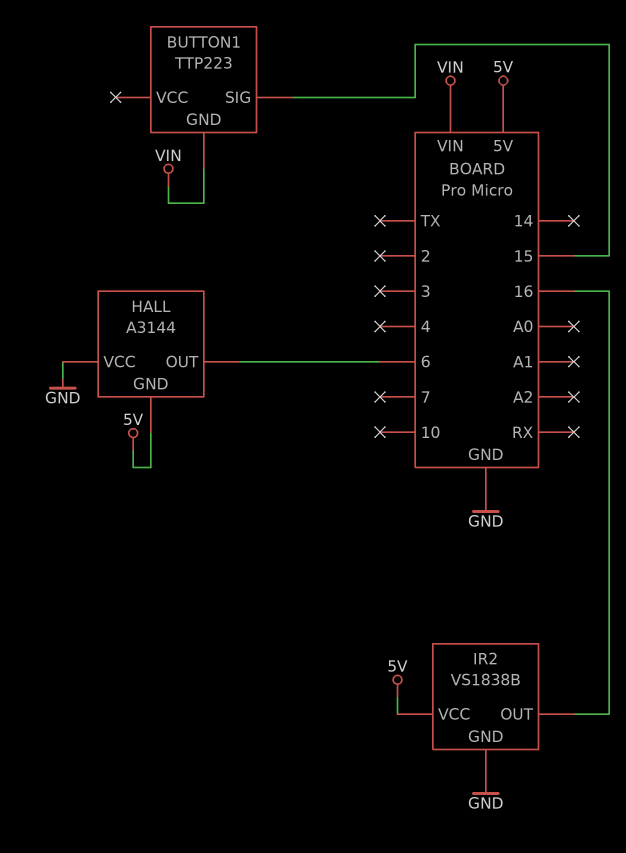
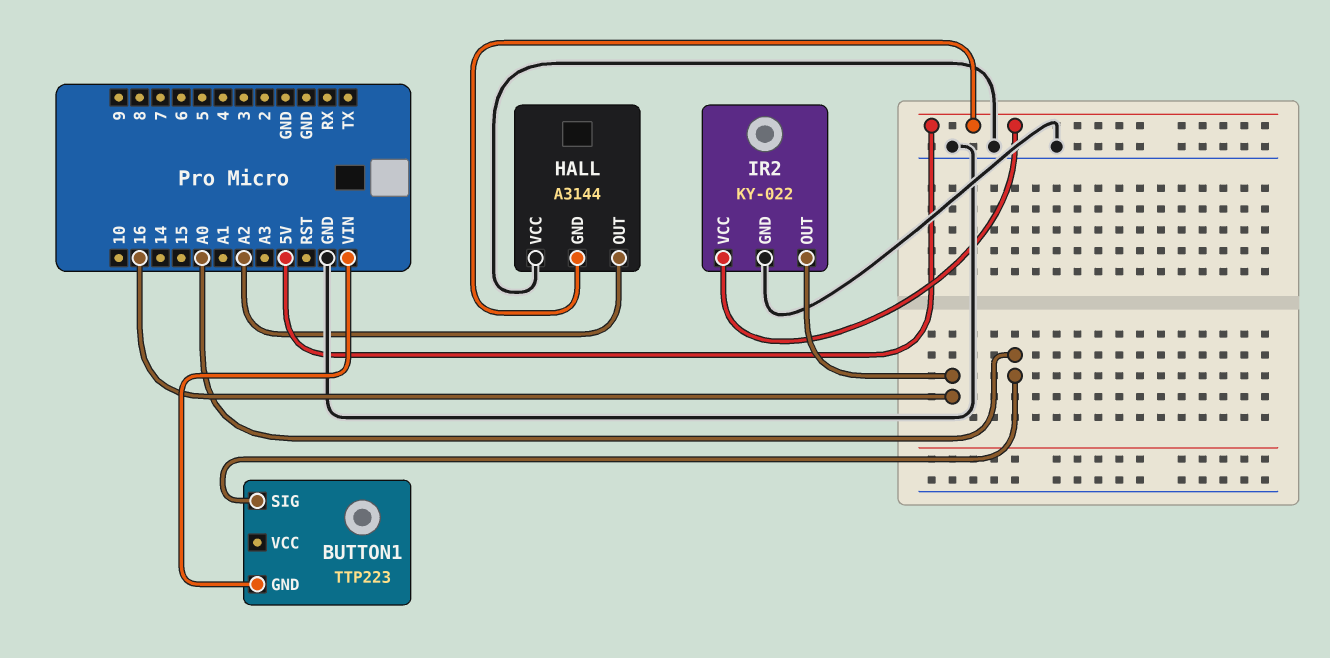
BUTTON1 pin SIG: 15 -> A0
HALL pin OUT: 6 -> A2
IR2: VS1838B -> KY-022

